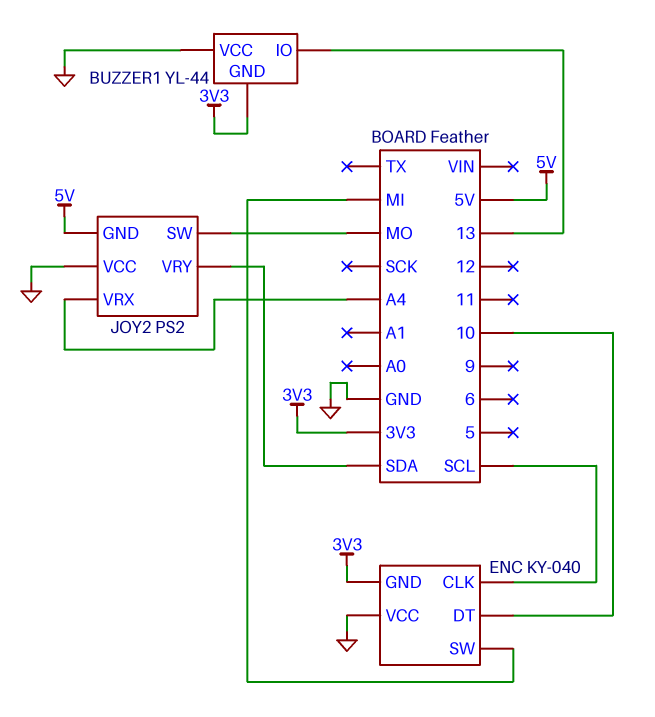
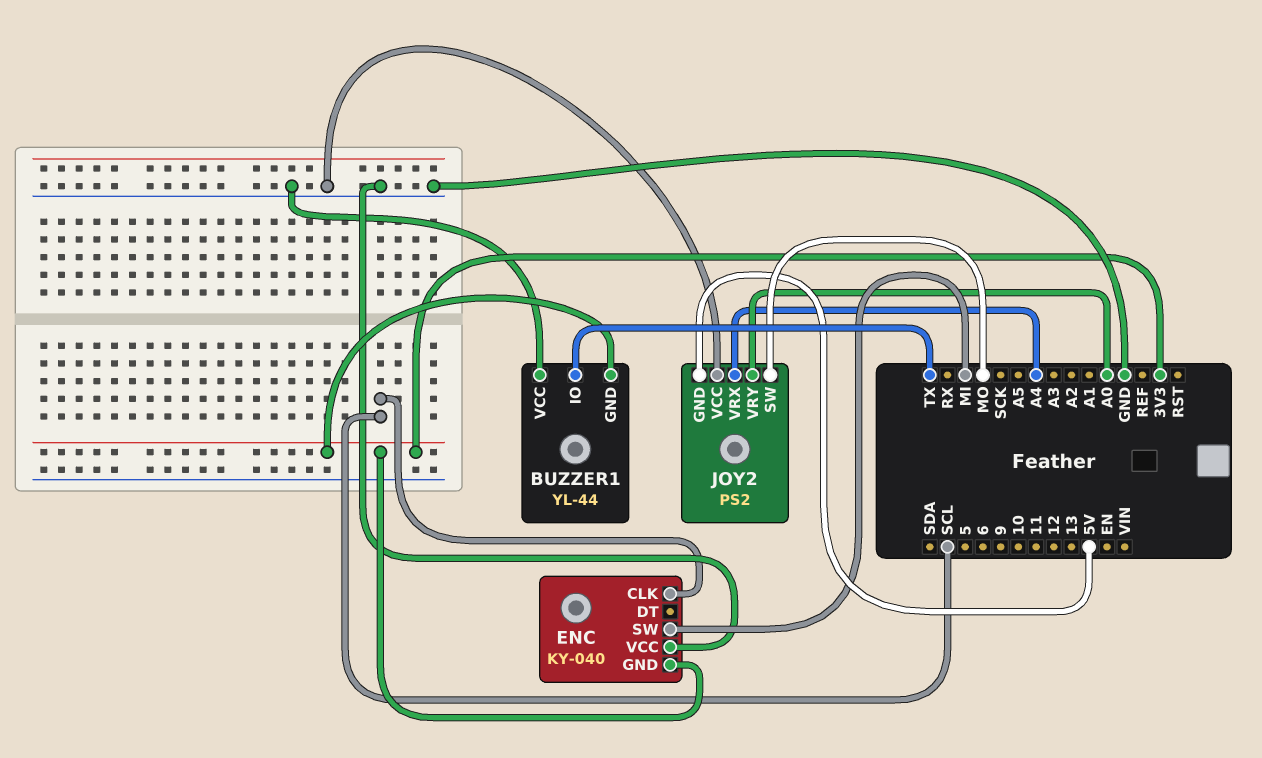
BUZZER1 pin IO: 13 -> TX
ENC pin DT: 10 -> none
JOY2 pin VRY: SDA -> A0

